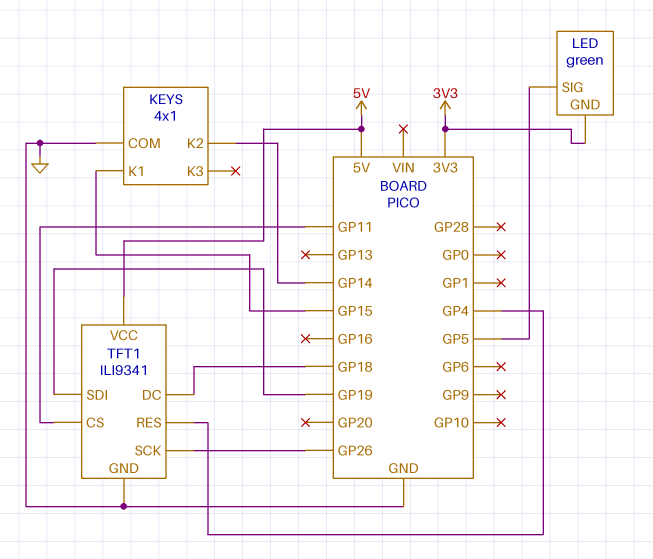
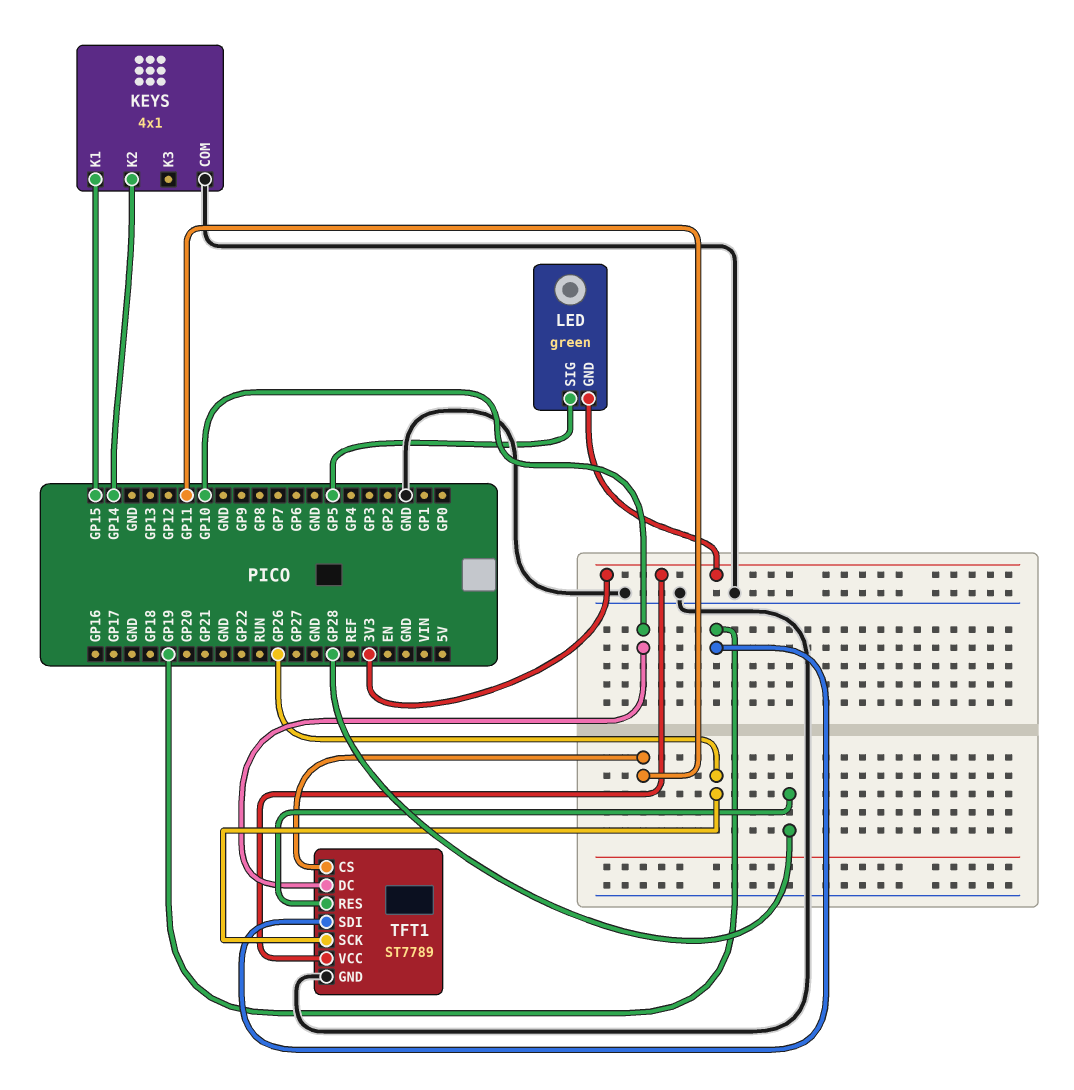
TFT1: ILI9341 -> ST7789
TFT1 pin DC: GP18 -> GP10
TFT1 pin RES: GP4 -> GP28
TFT1 pin VCC: 5V -> 3V3

